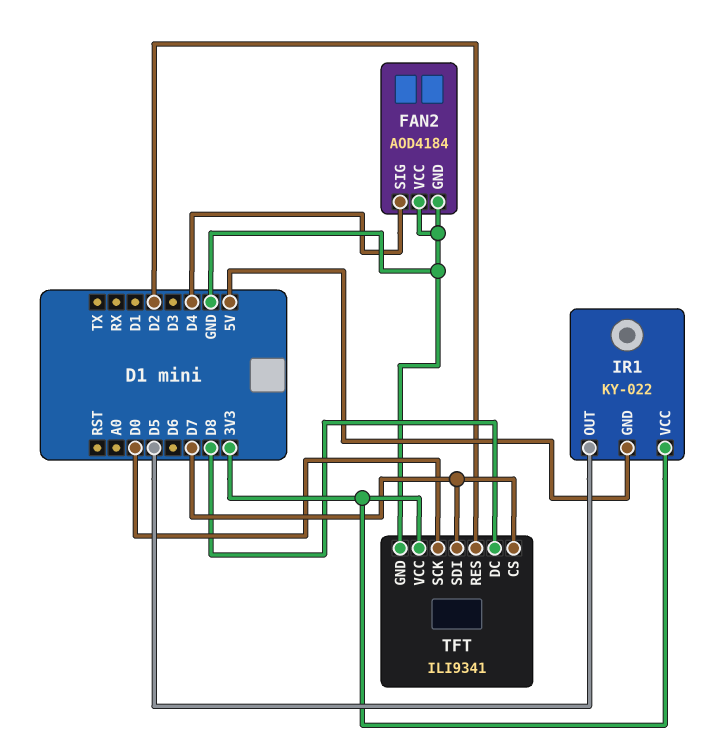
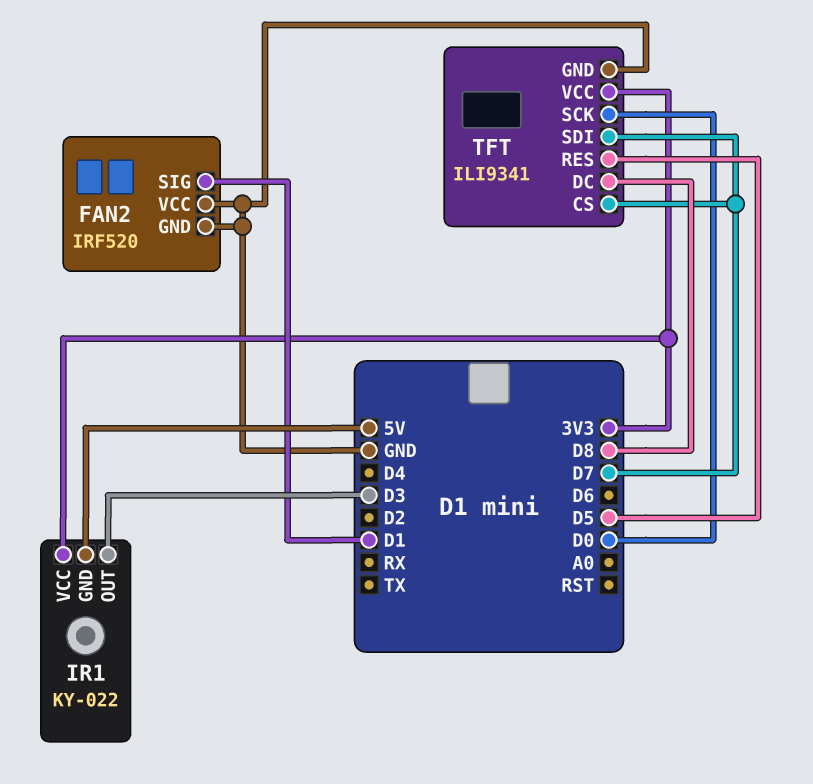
FAN2: AOD4184 -> IRF520
FAN2 pin SIG: D4 -> D1
IR1 pin OUT: D5 -> D3
TFT pin RES: D2 -> D5

